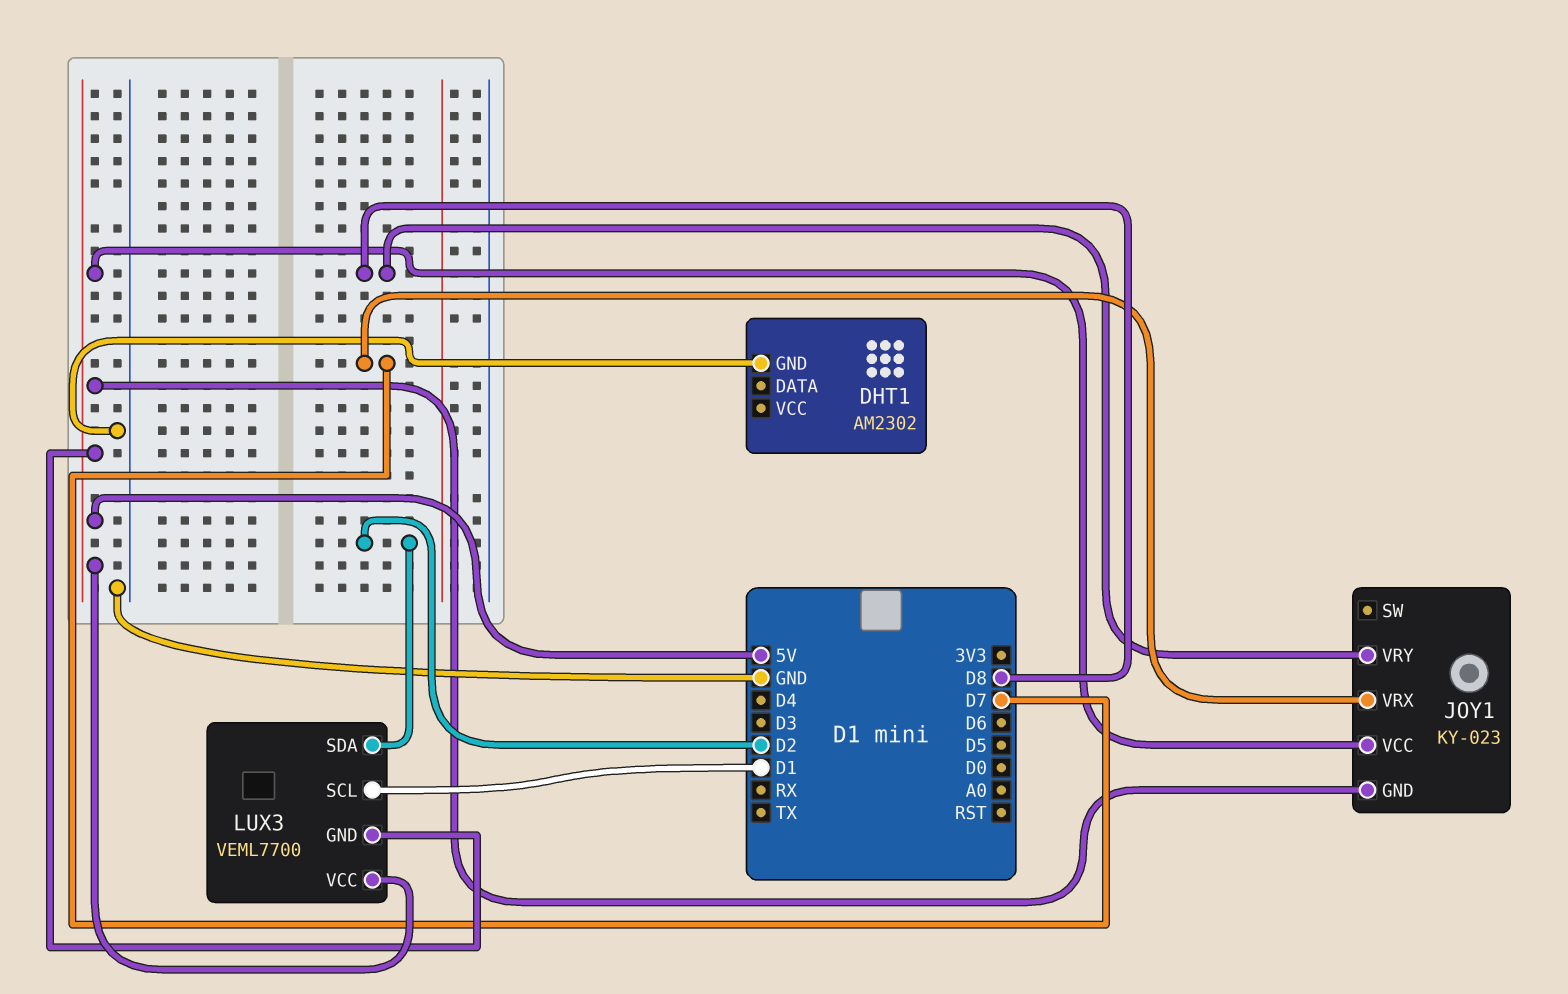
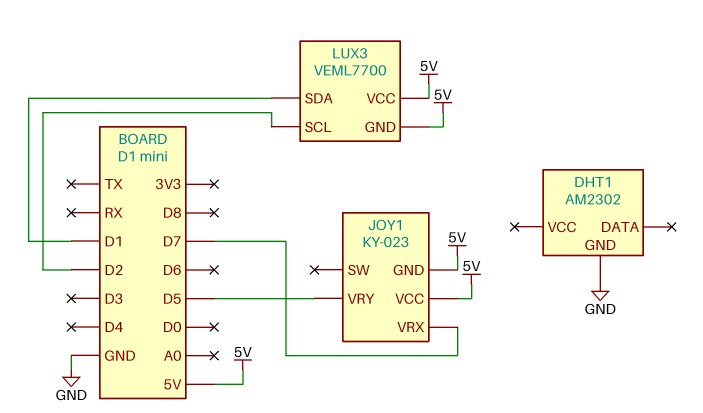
JOY1 pin VRY: D8 -> D5
LUX3 pin SCL: D1 -> D2
LUX3 pin SDA: D2 -> D1

